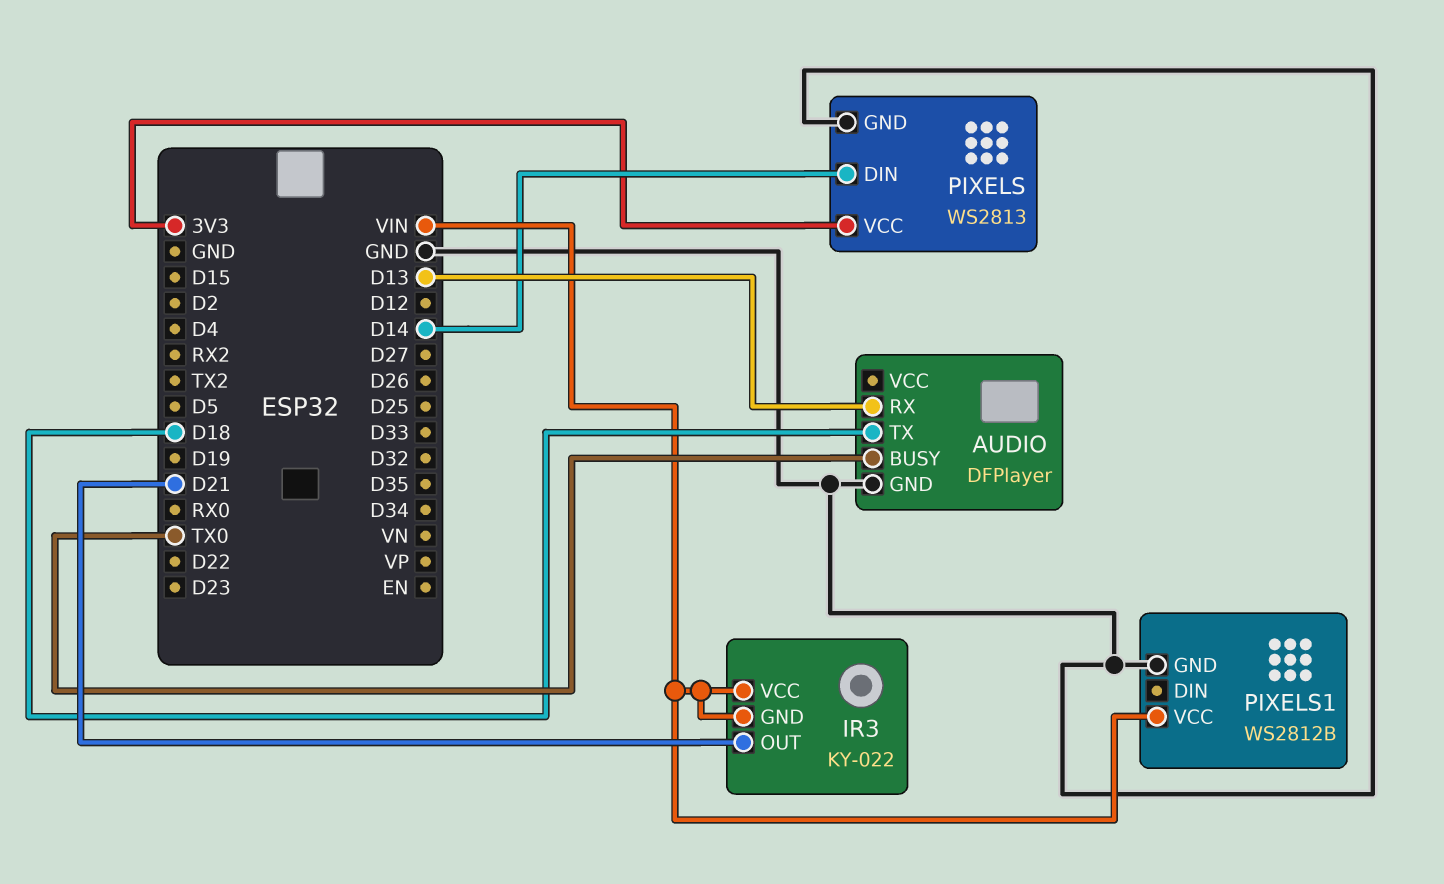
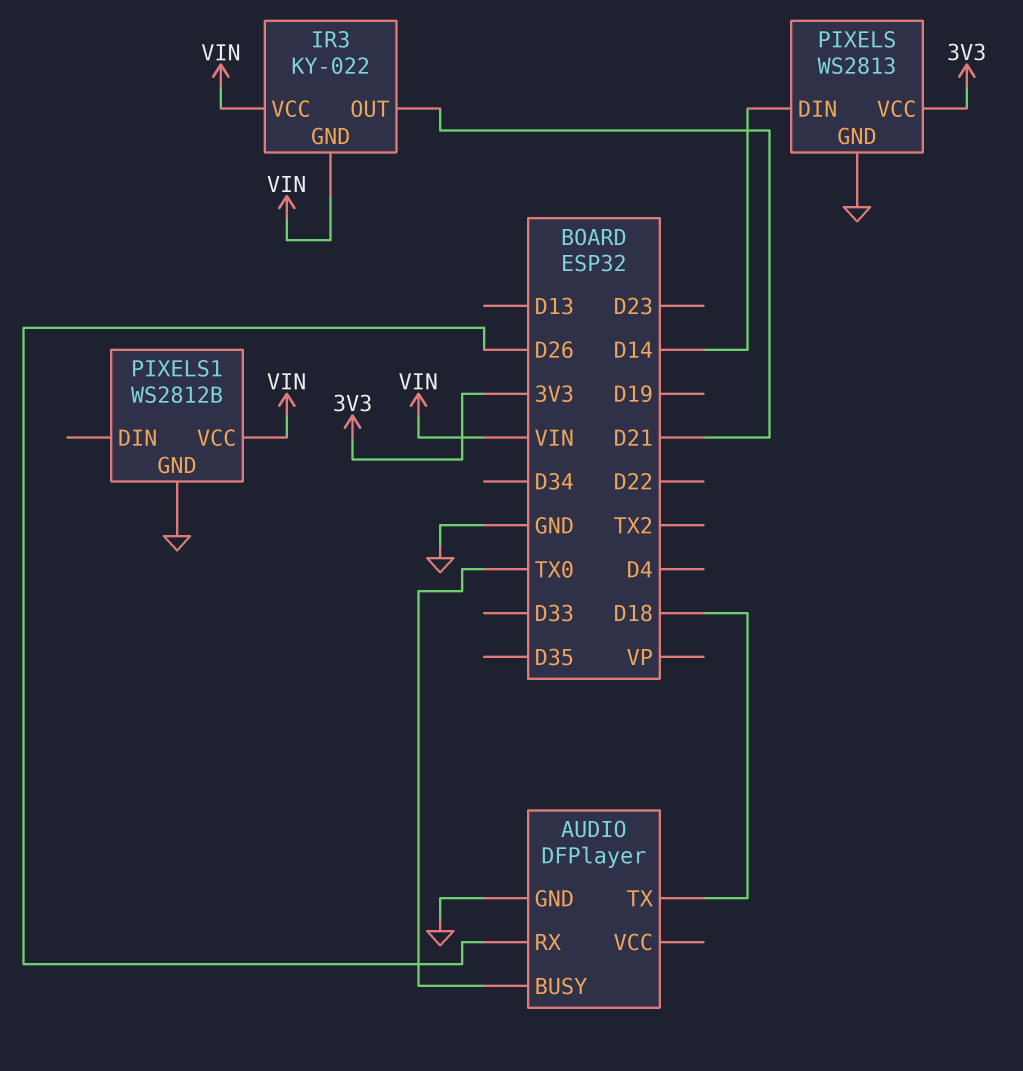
AUDIO pin RX: D13 -> D26

